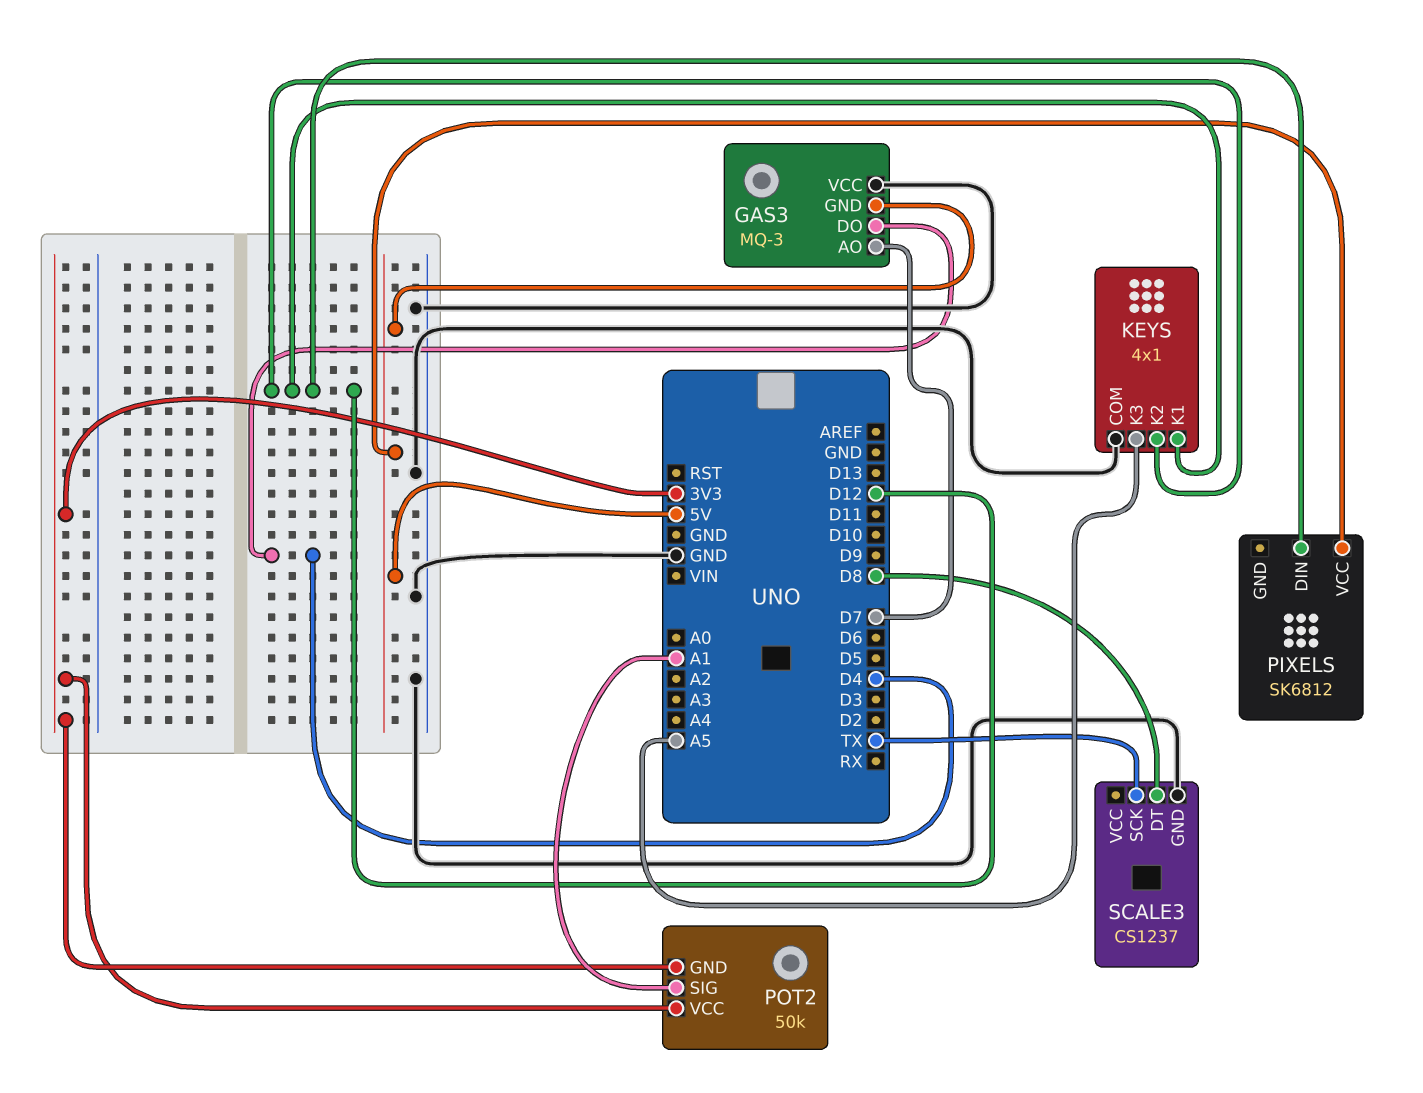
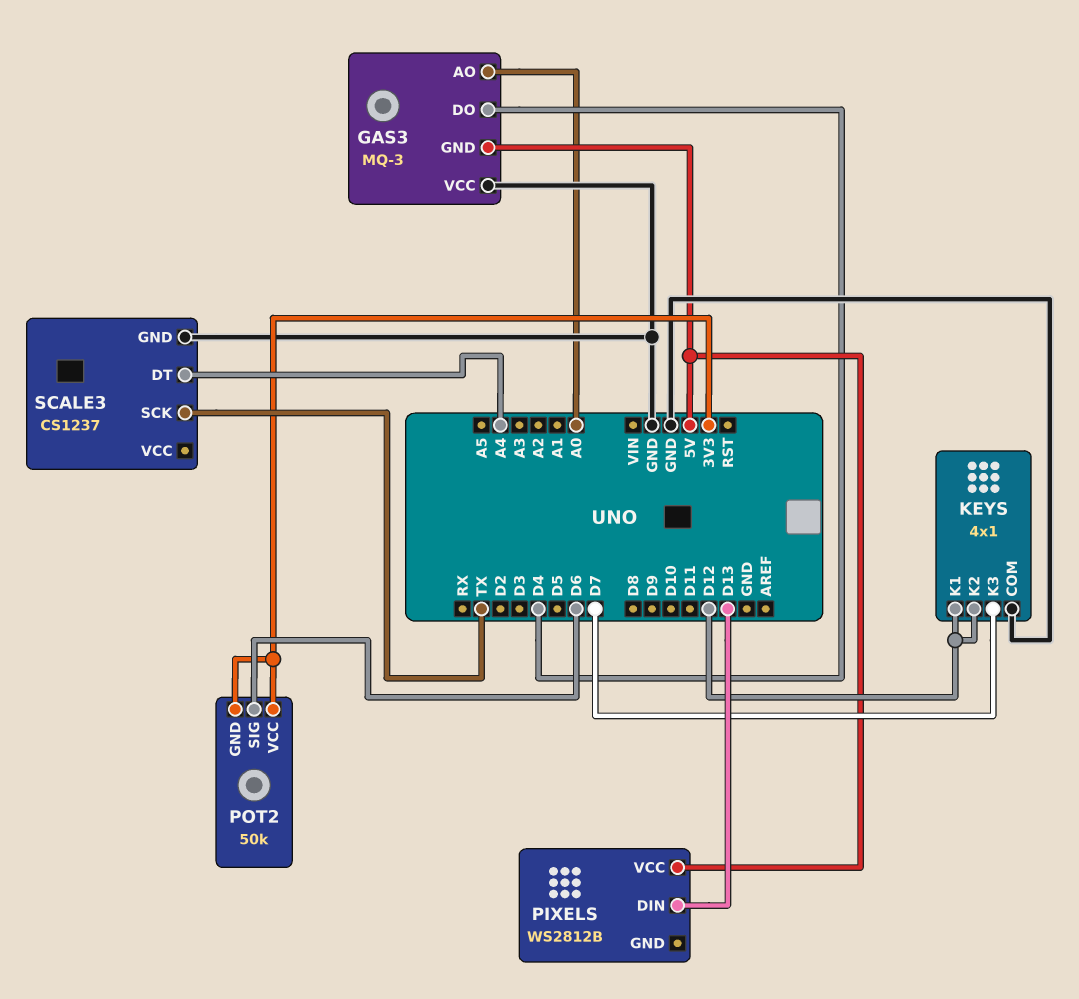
GAS3 pin AO: D7 -> A0
KEYS pin K3: A5 -> D7
PIXELS: SK6812 -> WS2812B
PIXELS pin DIN: D12 -> D13
POT2 pin SIG: A1 -> D6
SCALE3 pin DT: D8 -> A4

